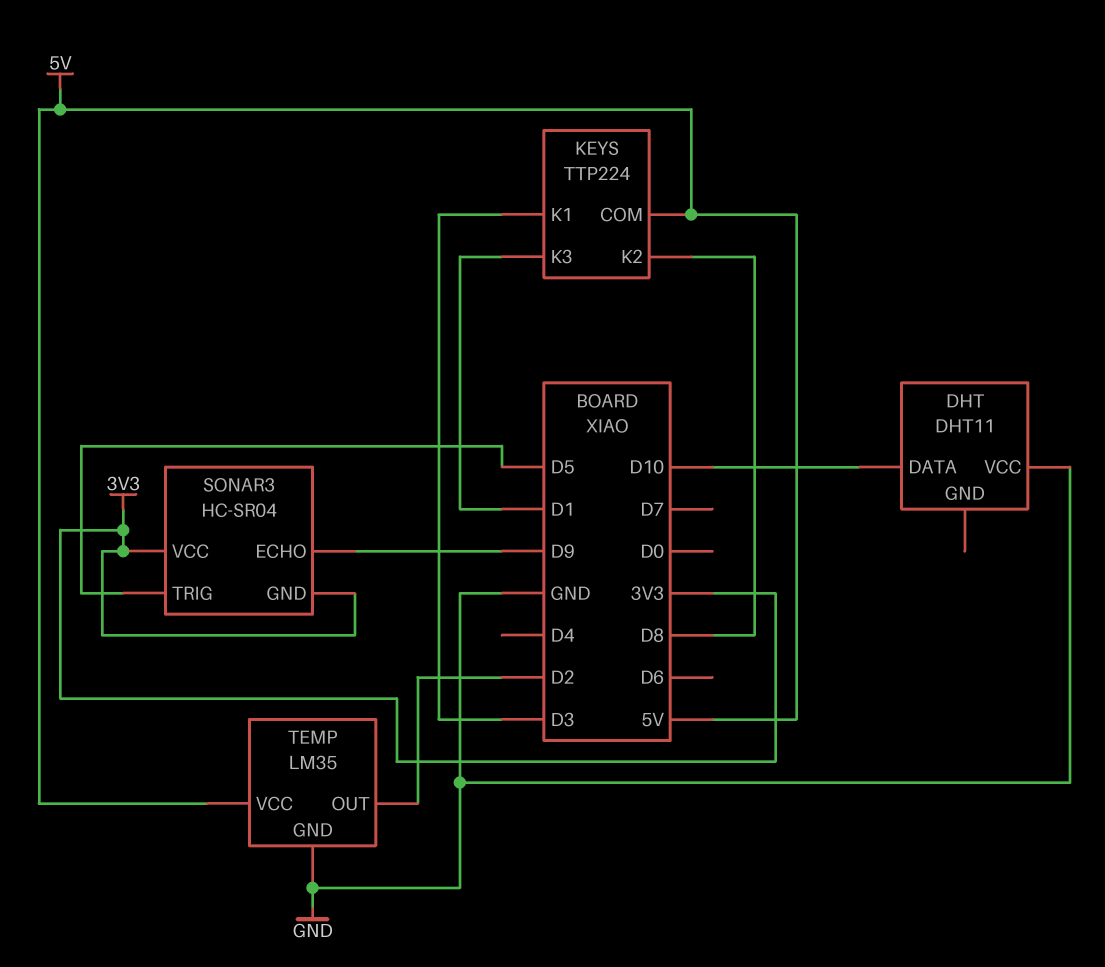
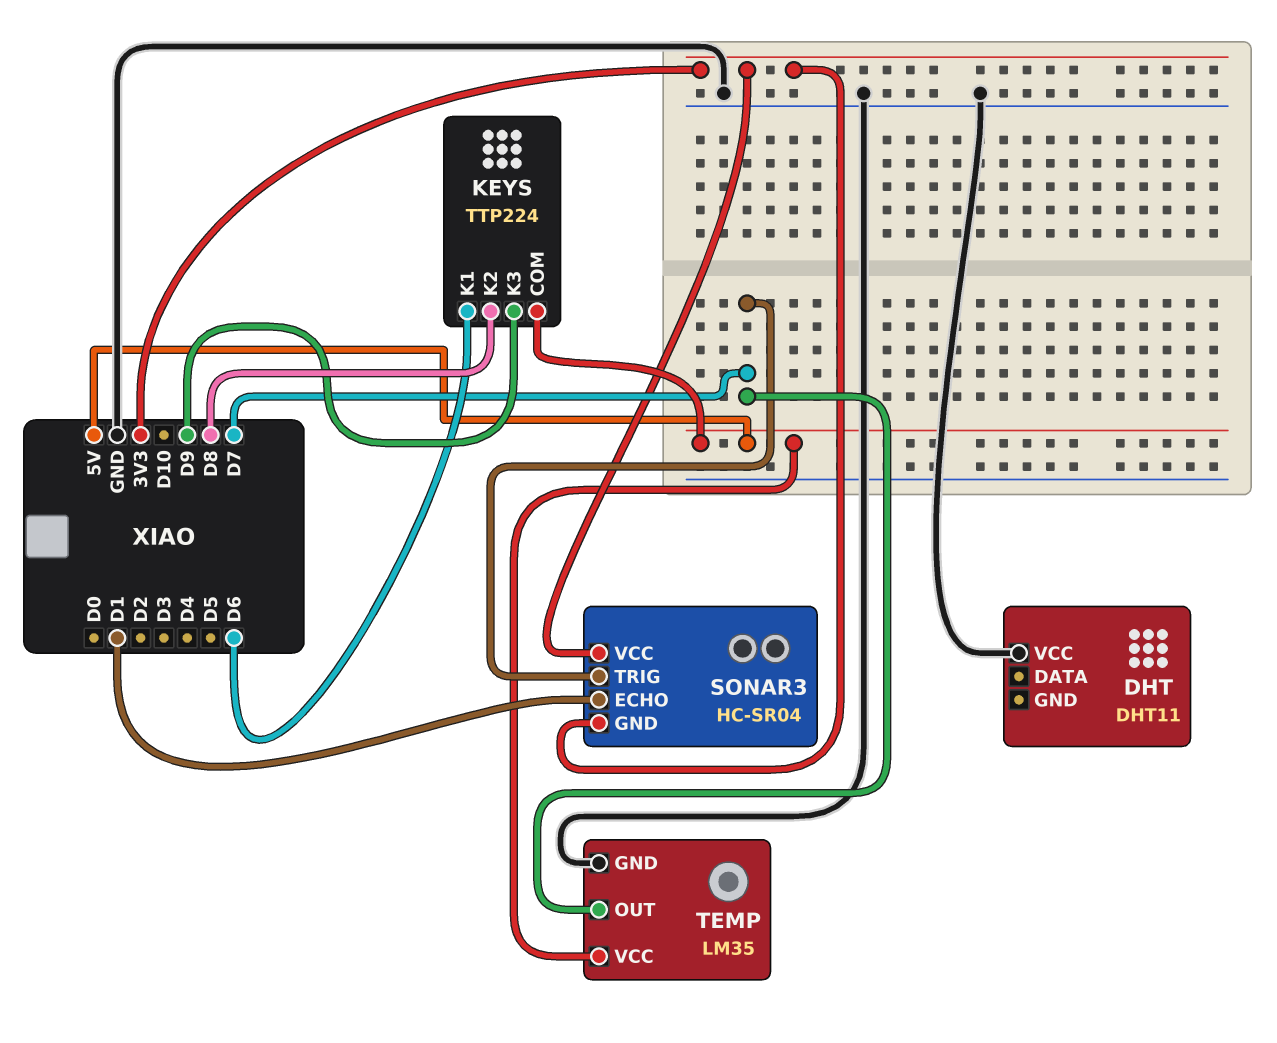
DHT pin DATA: D10 -> none
KEYS pin K1: D3 -> D6
KEYS pin K3: D1 -> D9
SONAR3 pin ECHO: D9 -> D1
SONAR3 pin TRIG: D5 -> D7
TEMP pin OUT: D2 -> D7

